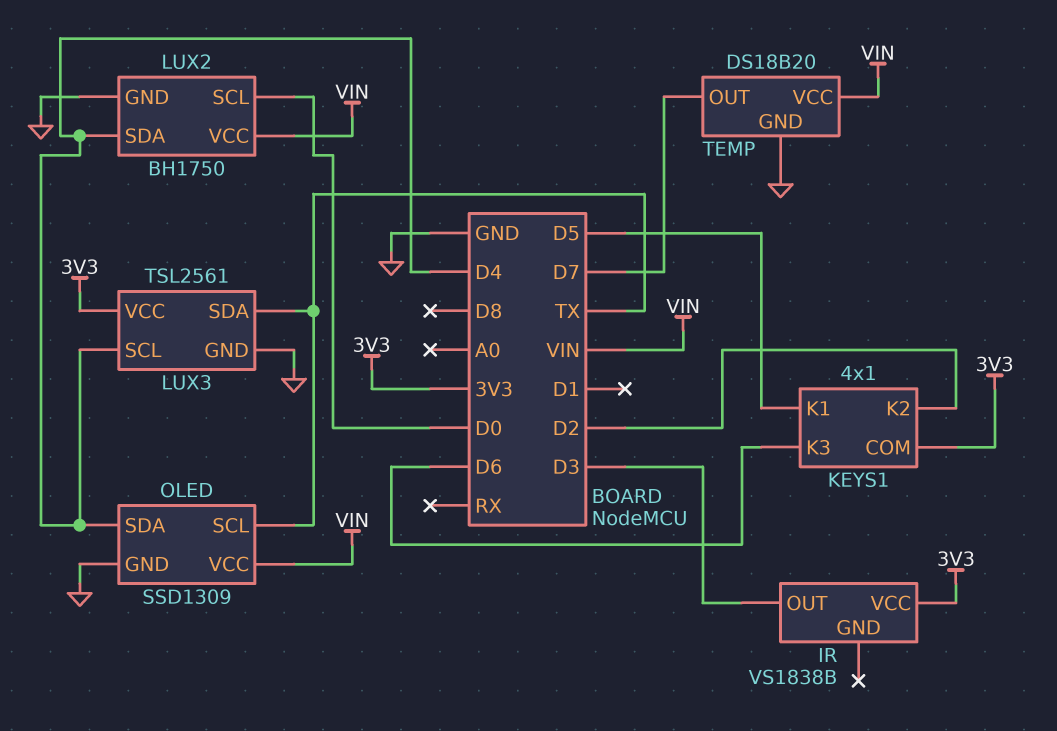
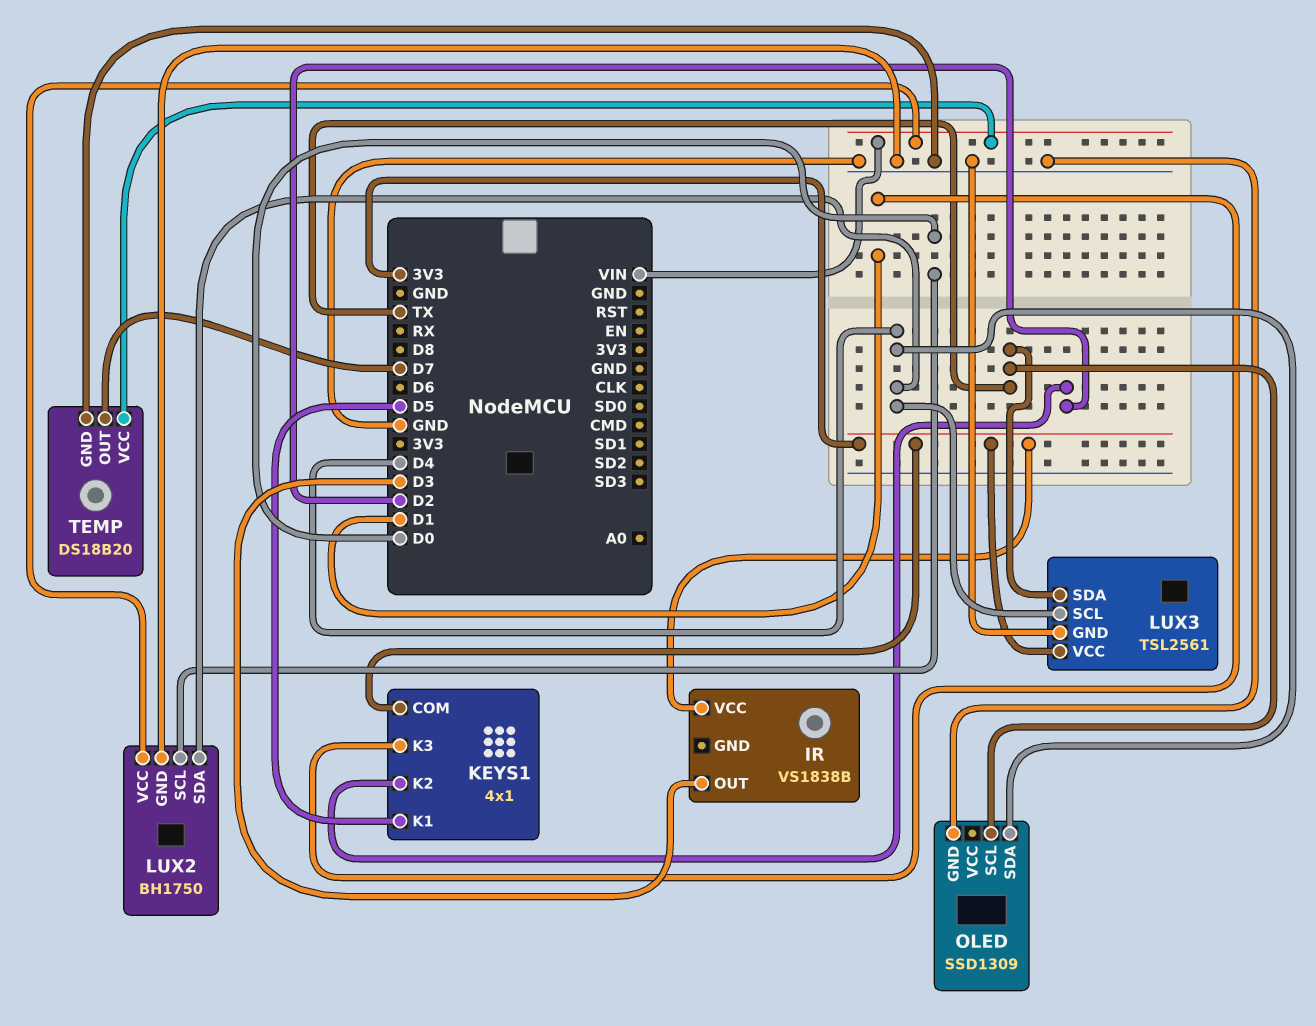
KEYS1 pin K3: D6 -> D1
OLED pin VCC: VIN -> none

